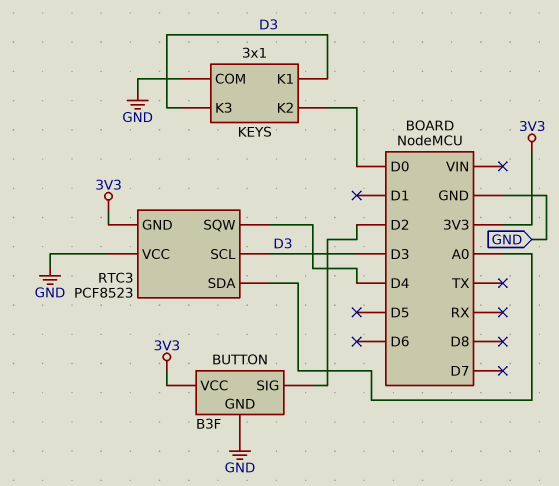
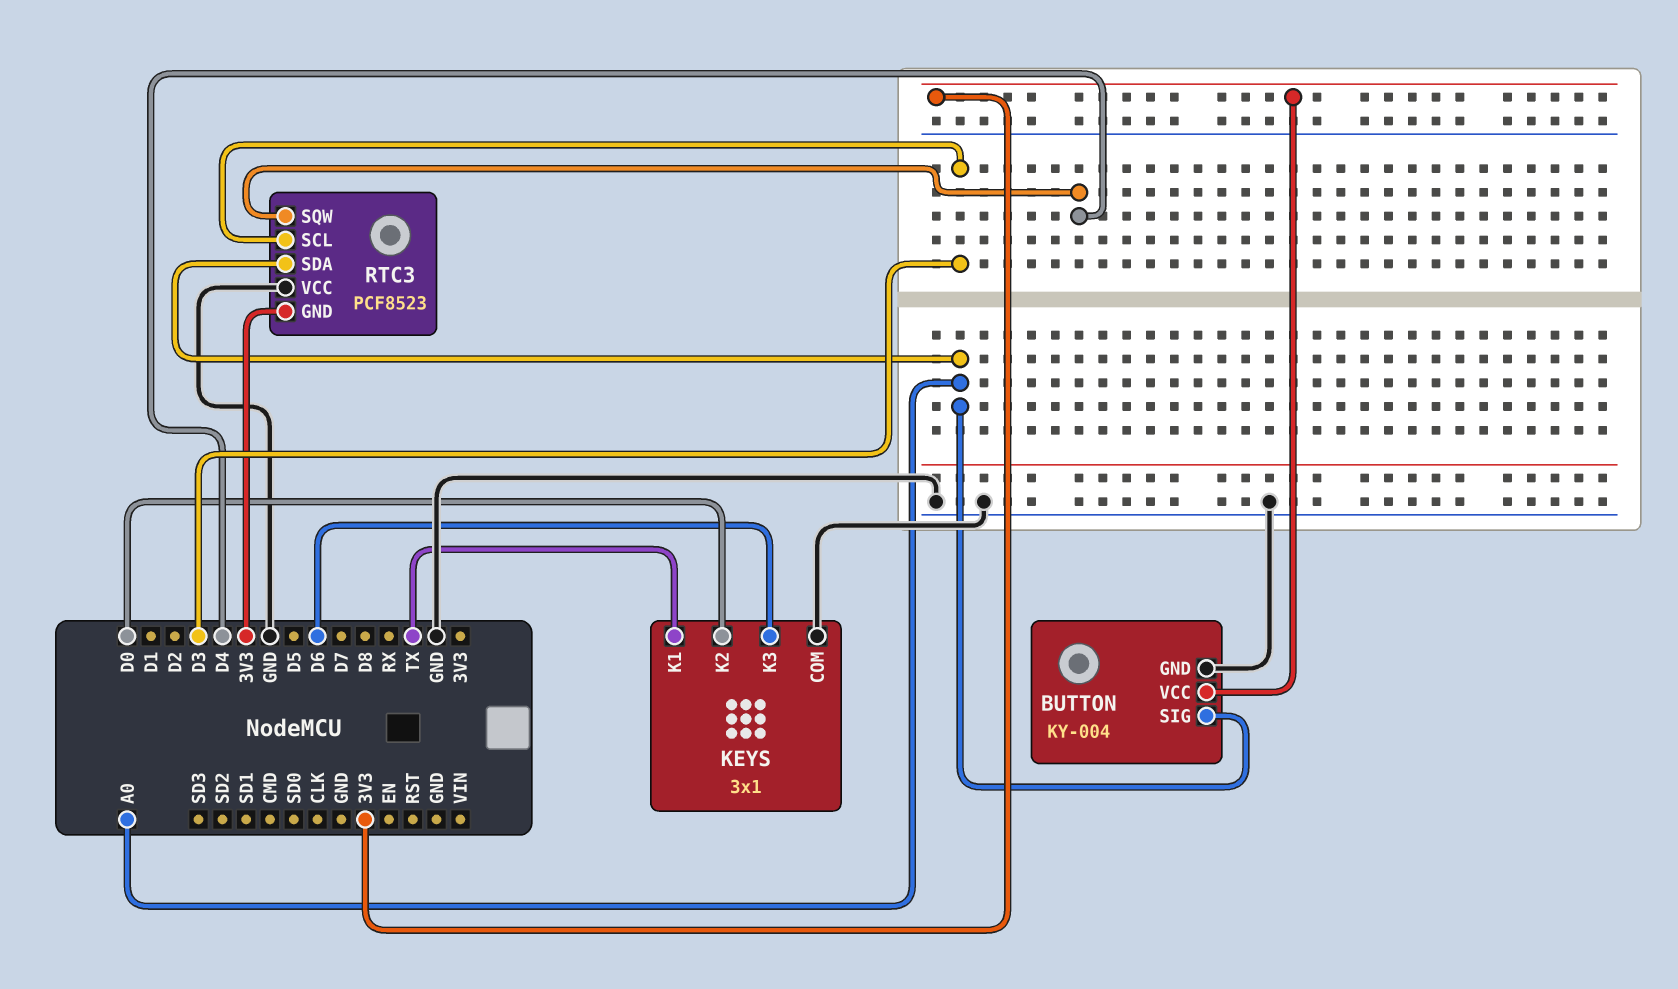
BUTTON: B3F -> KY-004
BUTTON pin SIG: D2 -> A0
KEYS pin K1: D3 -> TX
KEYS pin K3: D3 -> D6

